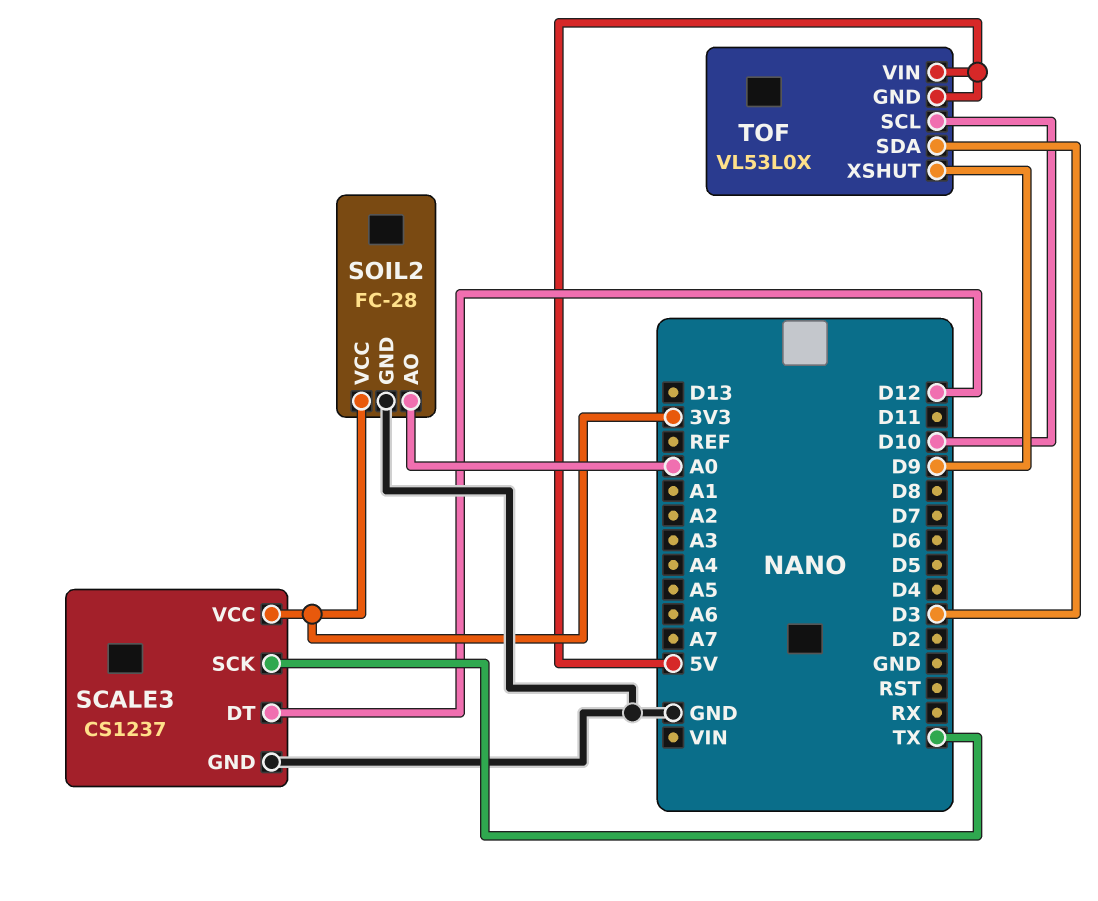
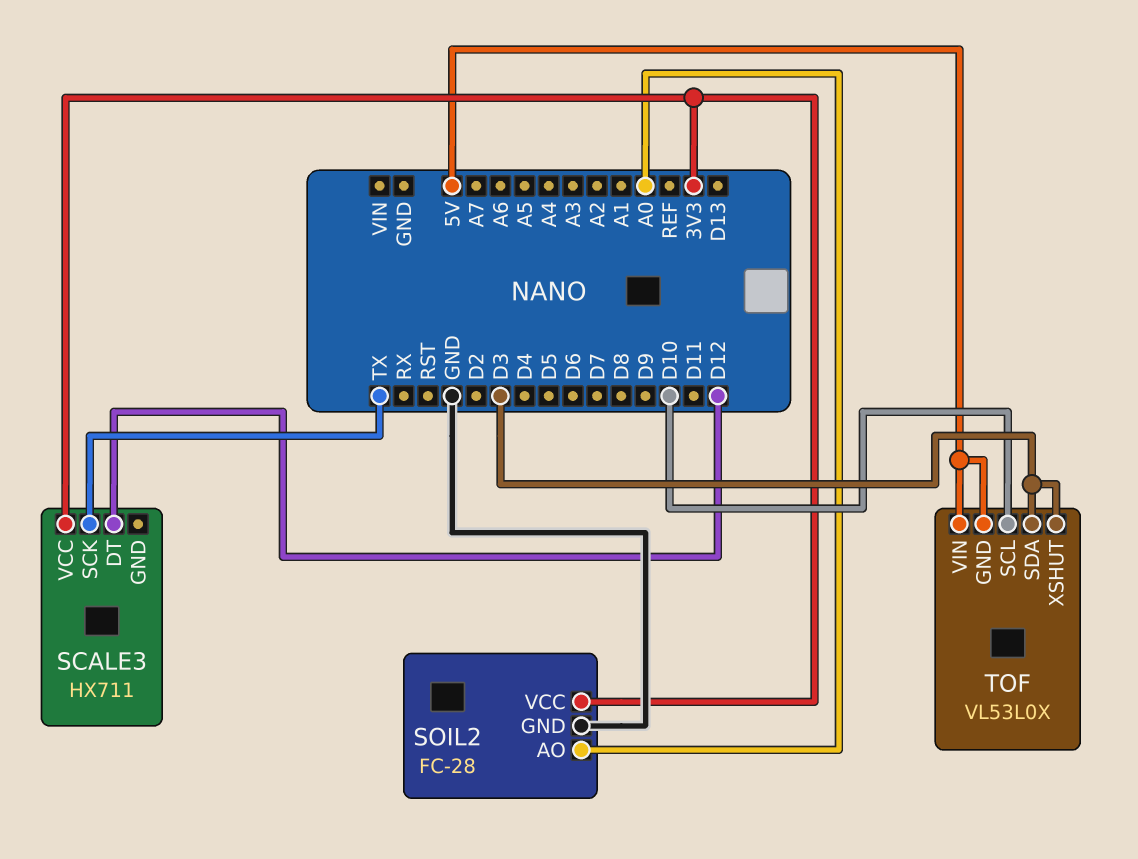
SCALE3: CS1237 -> HX711
SCALE3 pin GND: GND -> none
TOF pin XSHUT: D9 -> D3

